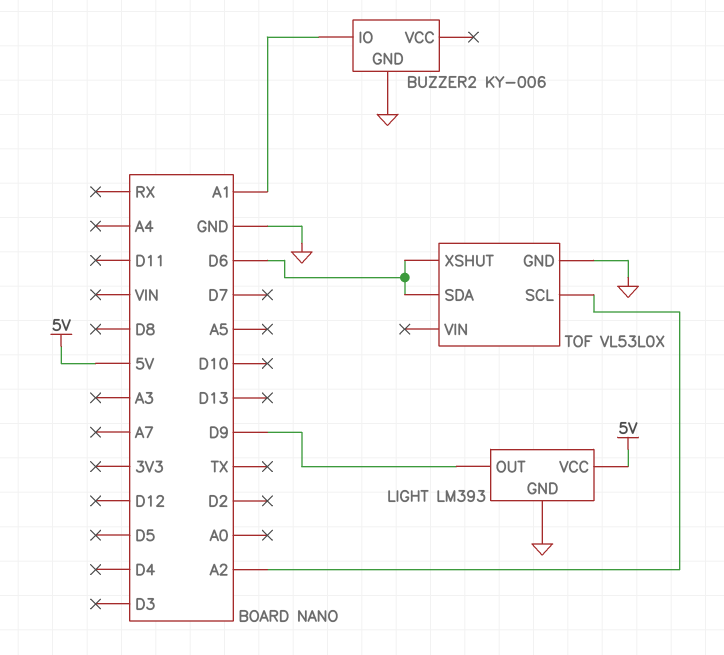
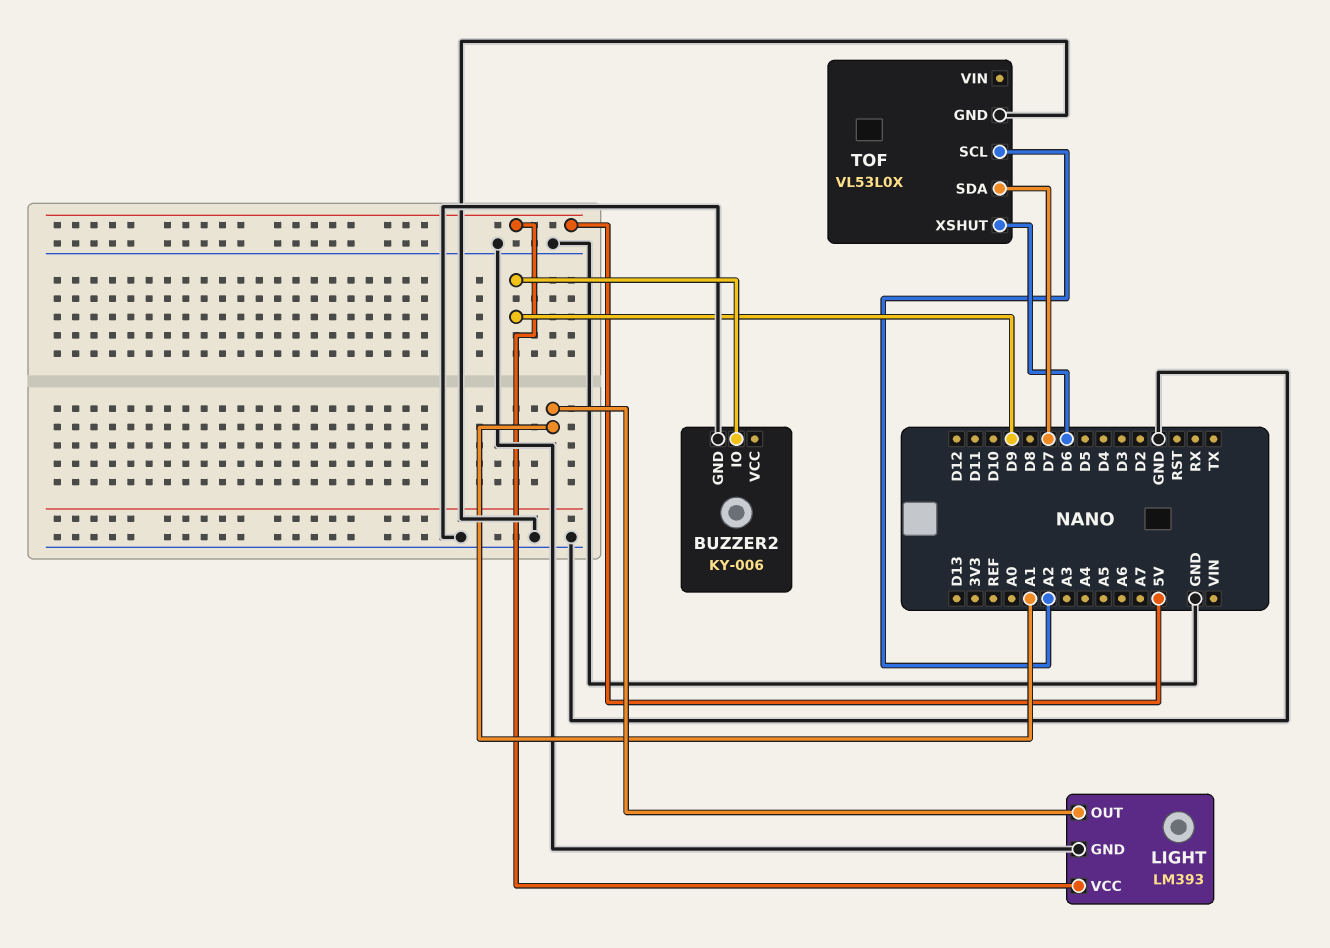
BUZZER2 pin IO: A1 -> D9
LIGHT pin OUT: D9 -> A1
TOF pin SDA: D6 -> D7

